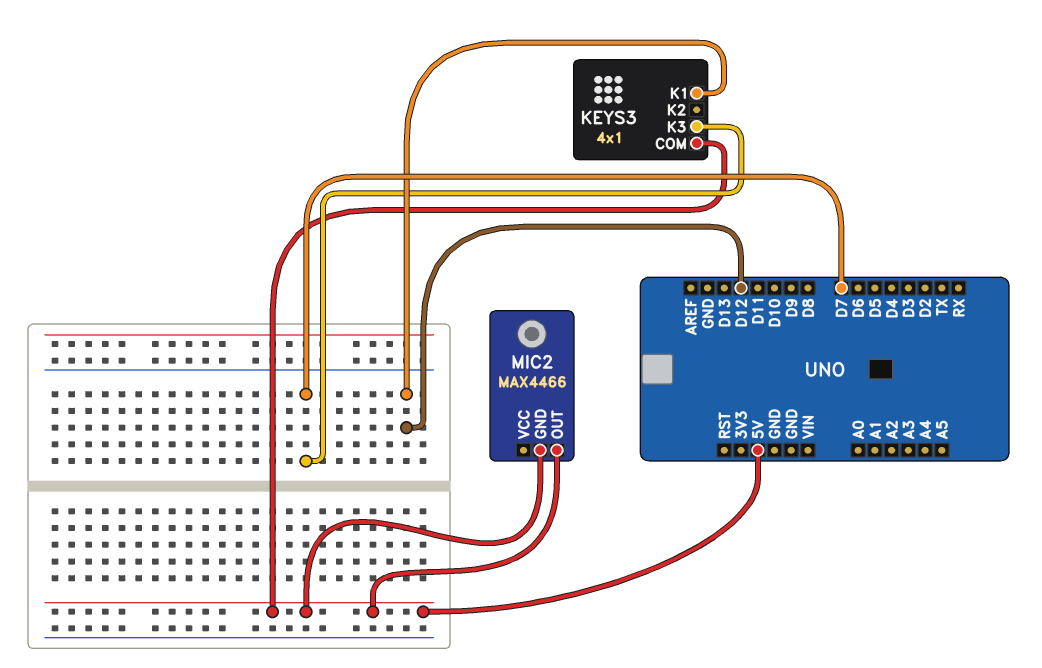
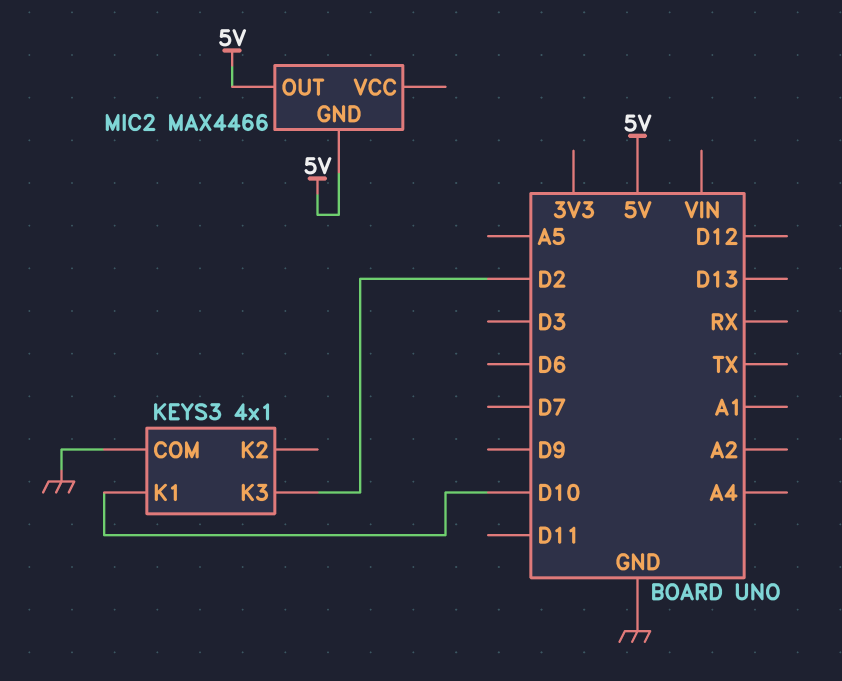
KEYS3 pin COM: 5V -> GND
KEYS3 pin K1: D12 -> D10
KEYS3 pin K3: D7 -> D2

